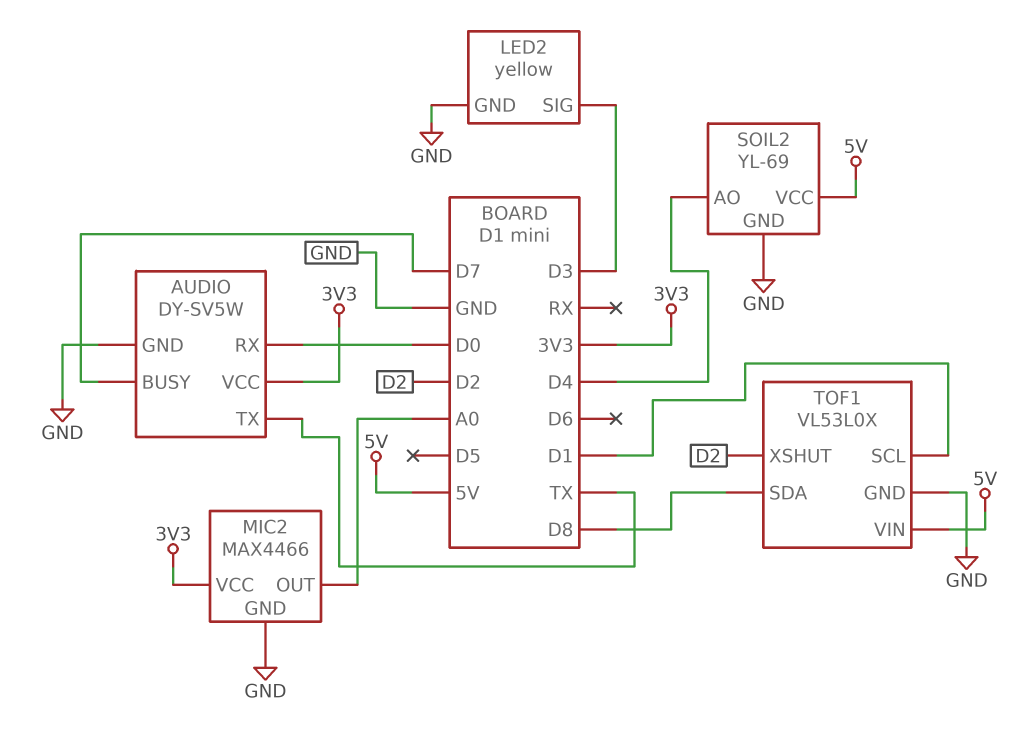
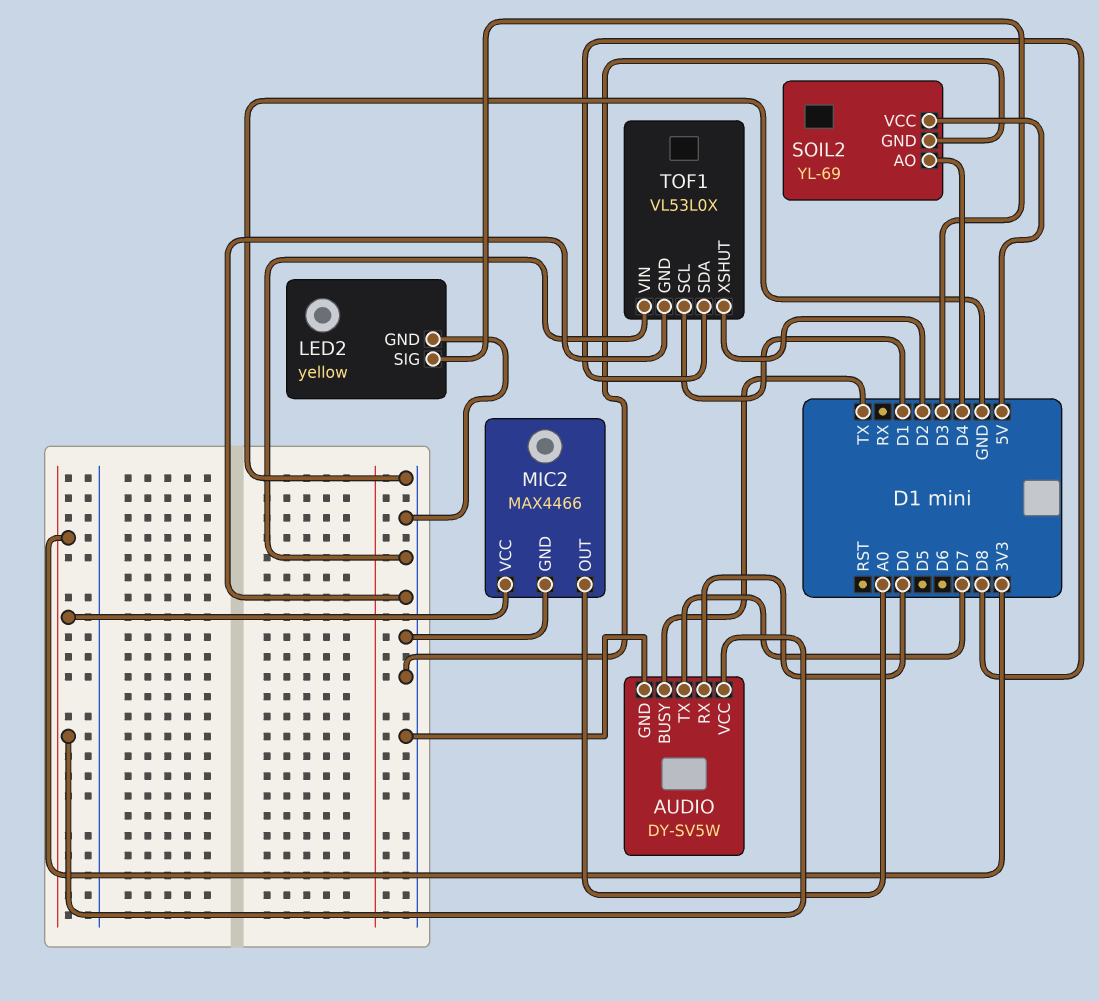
AUDIO pin BUSY: D7 -> TX
AUDIO pin TX: TX -> D7
TOF1 pin VIN: 5V -> GND

